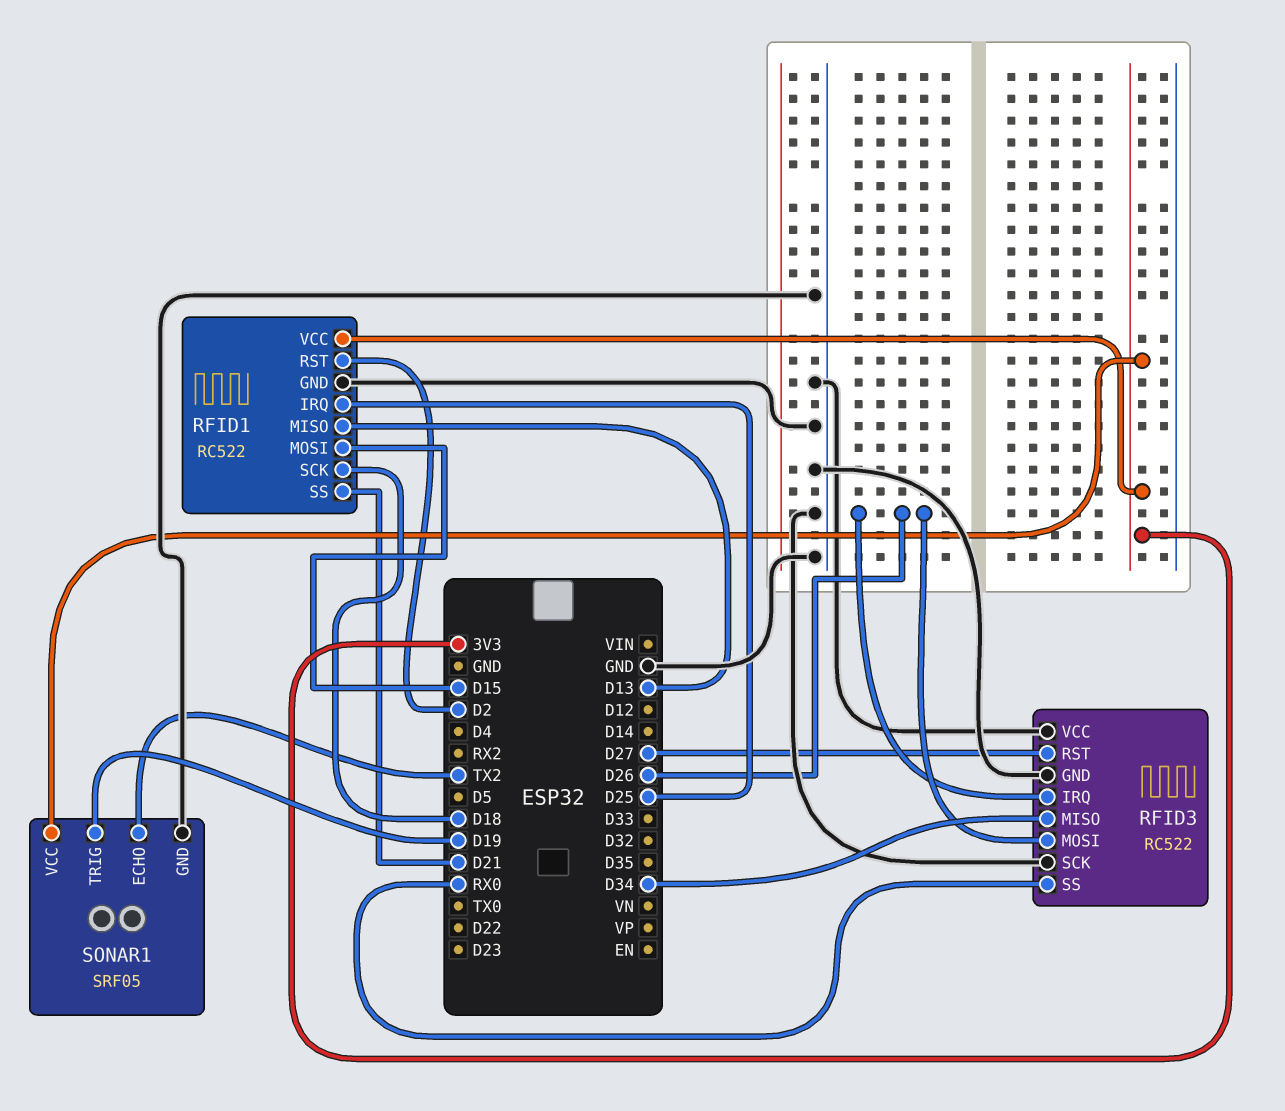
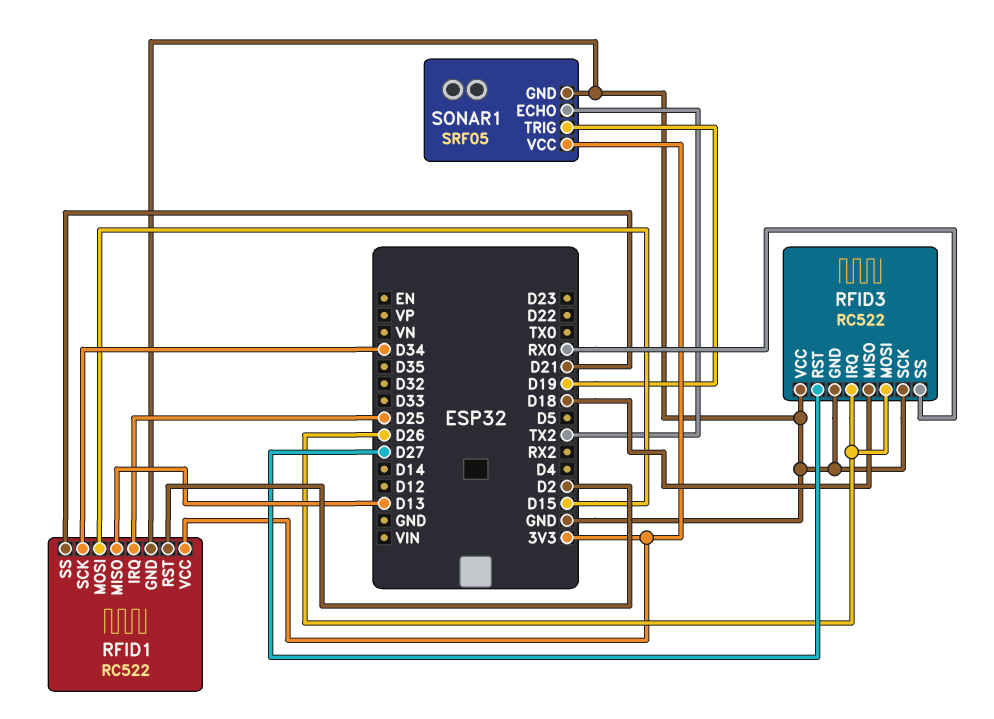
RFID1 pin SCK: D18 -> D34
RFID3 pin MISO: D34 -> D18

